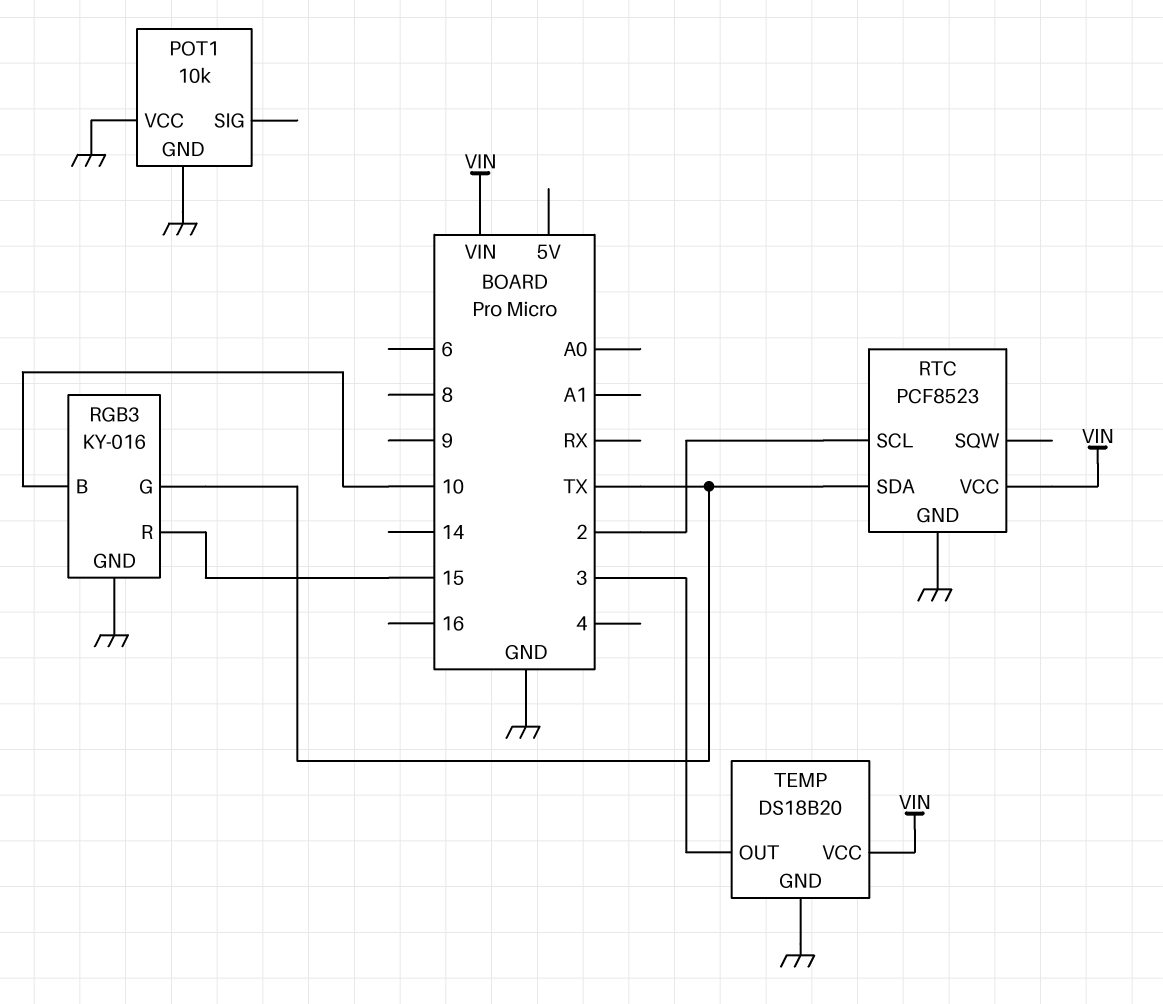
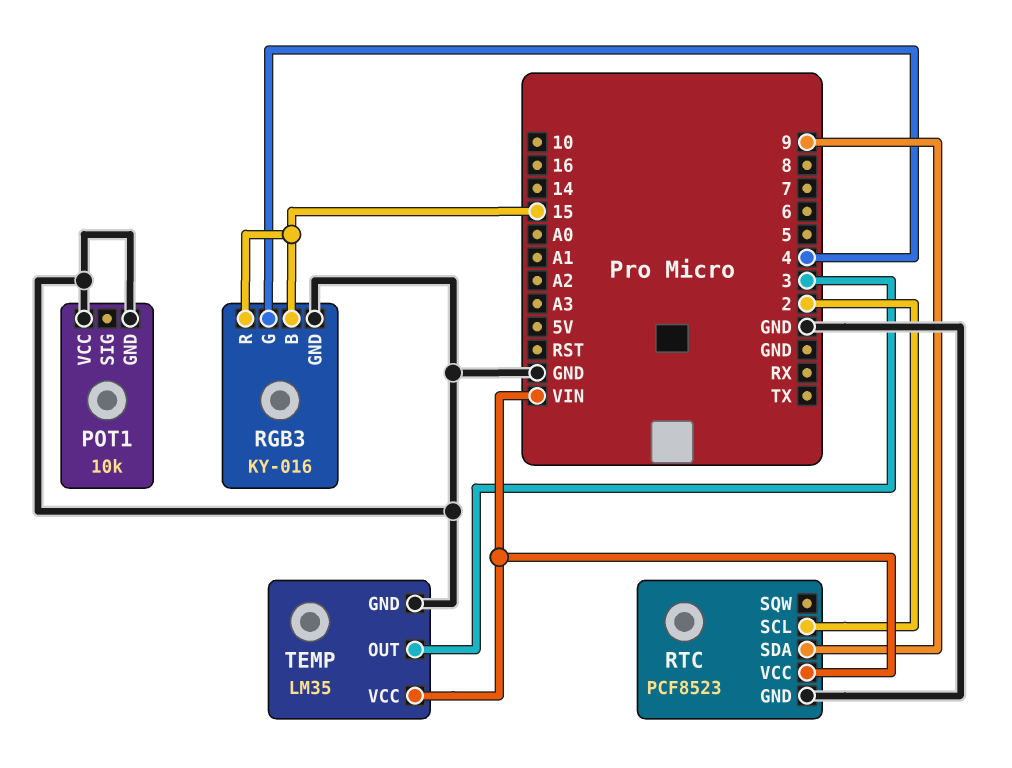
RGB3 pin B: 10 -> 15
RGB3 pin G: TX -> 4
RTC pin SDA: TX -> 9
TEMP: DS18B20 -> LM35

